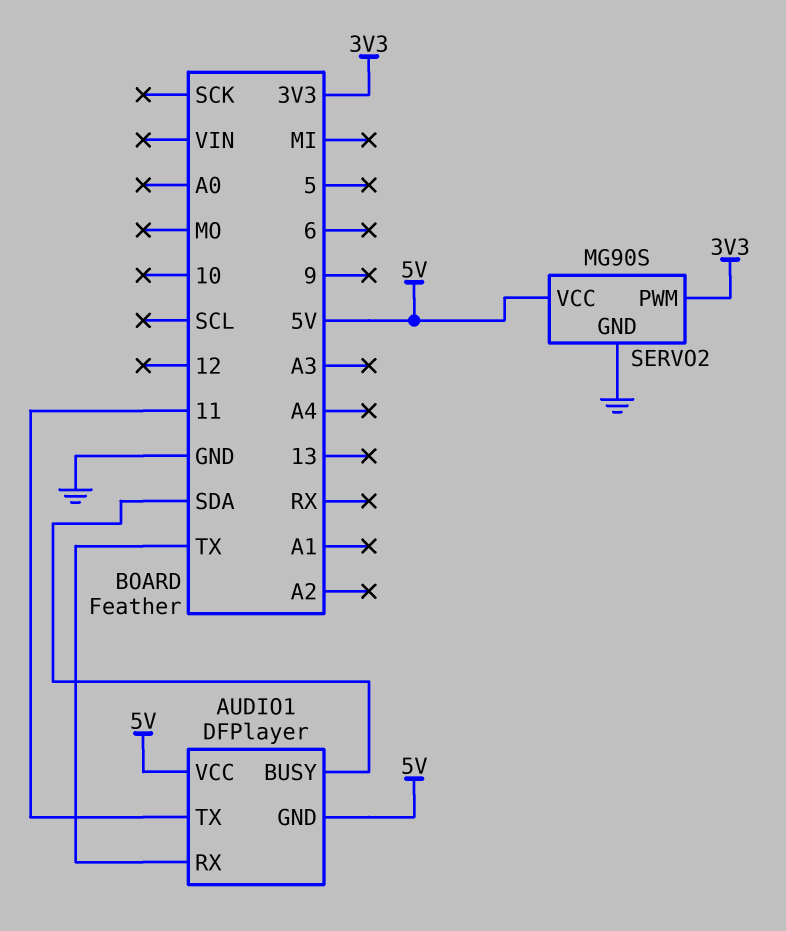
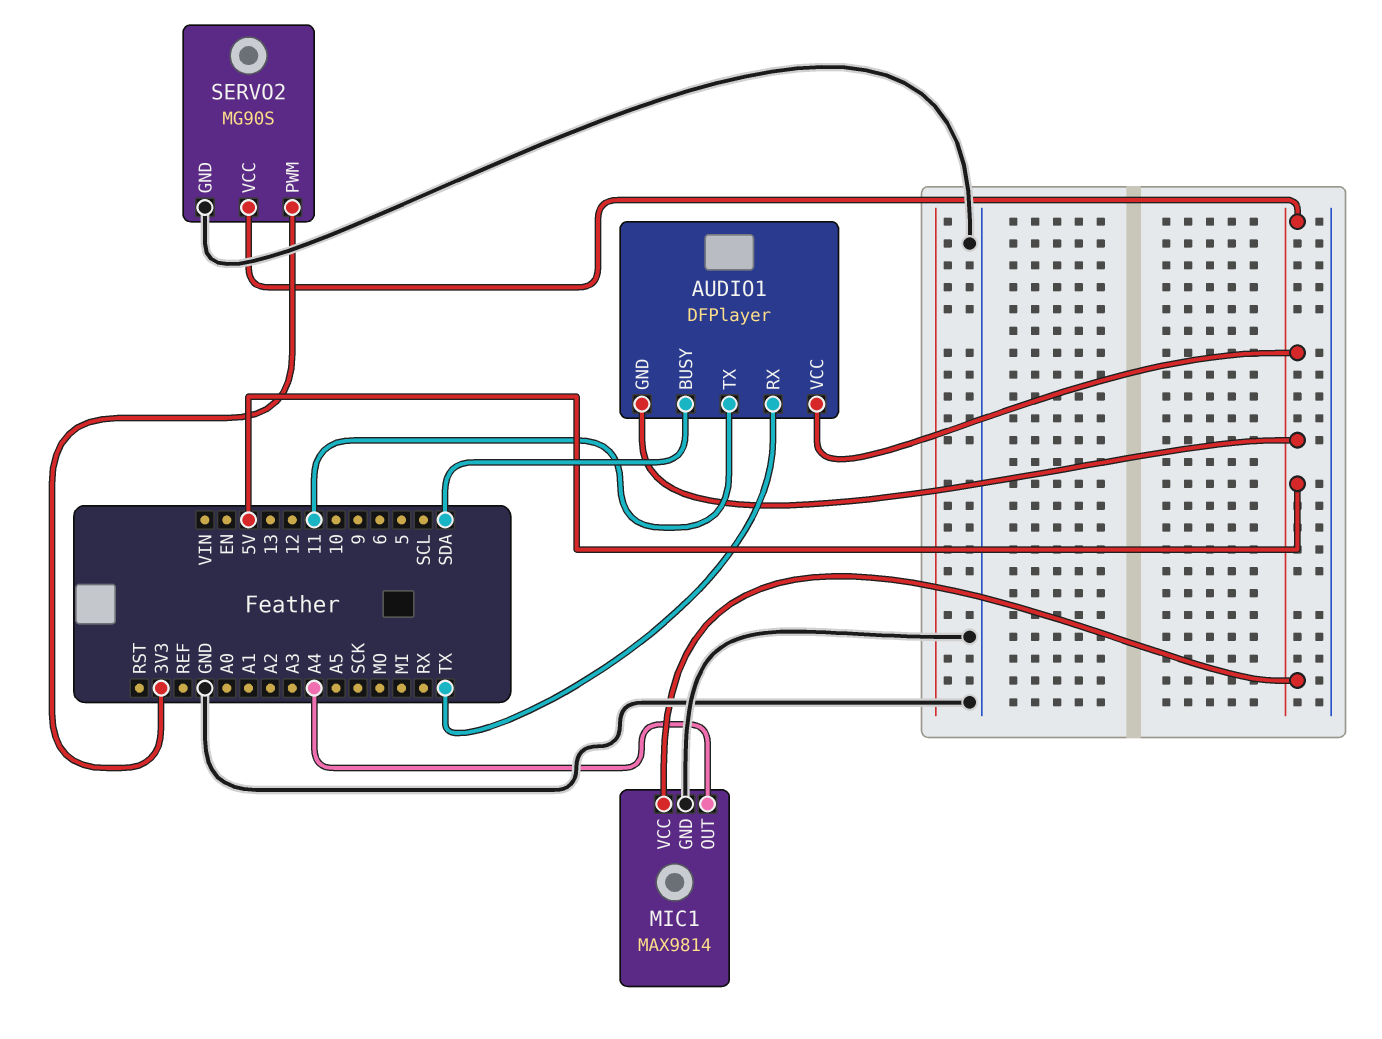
MIC1: none -> MAX9814
MIC1 pin GND: none -> GND
MIC1 pin OUT: none -> A4
MIC1 pin VCC: none -> 5V

